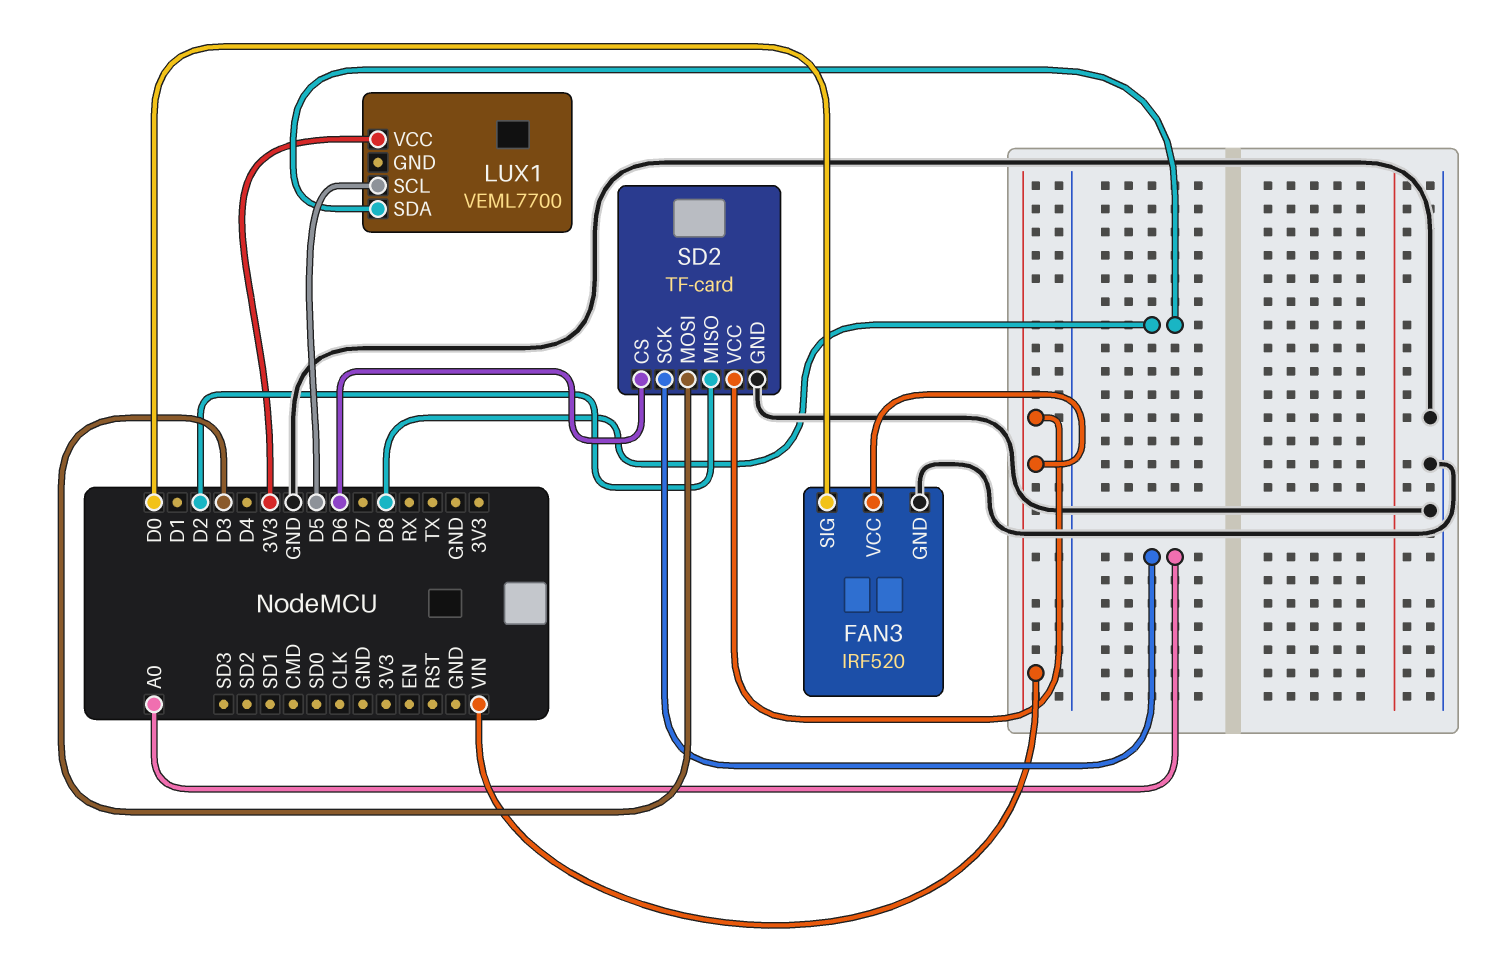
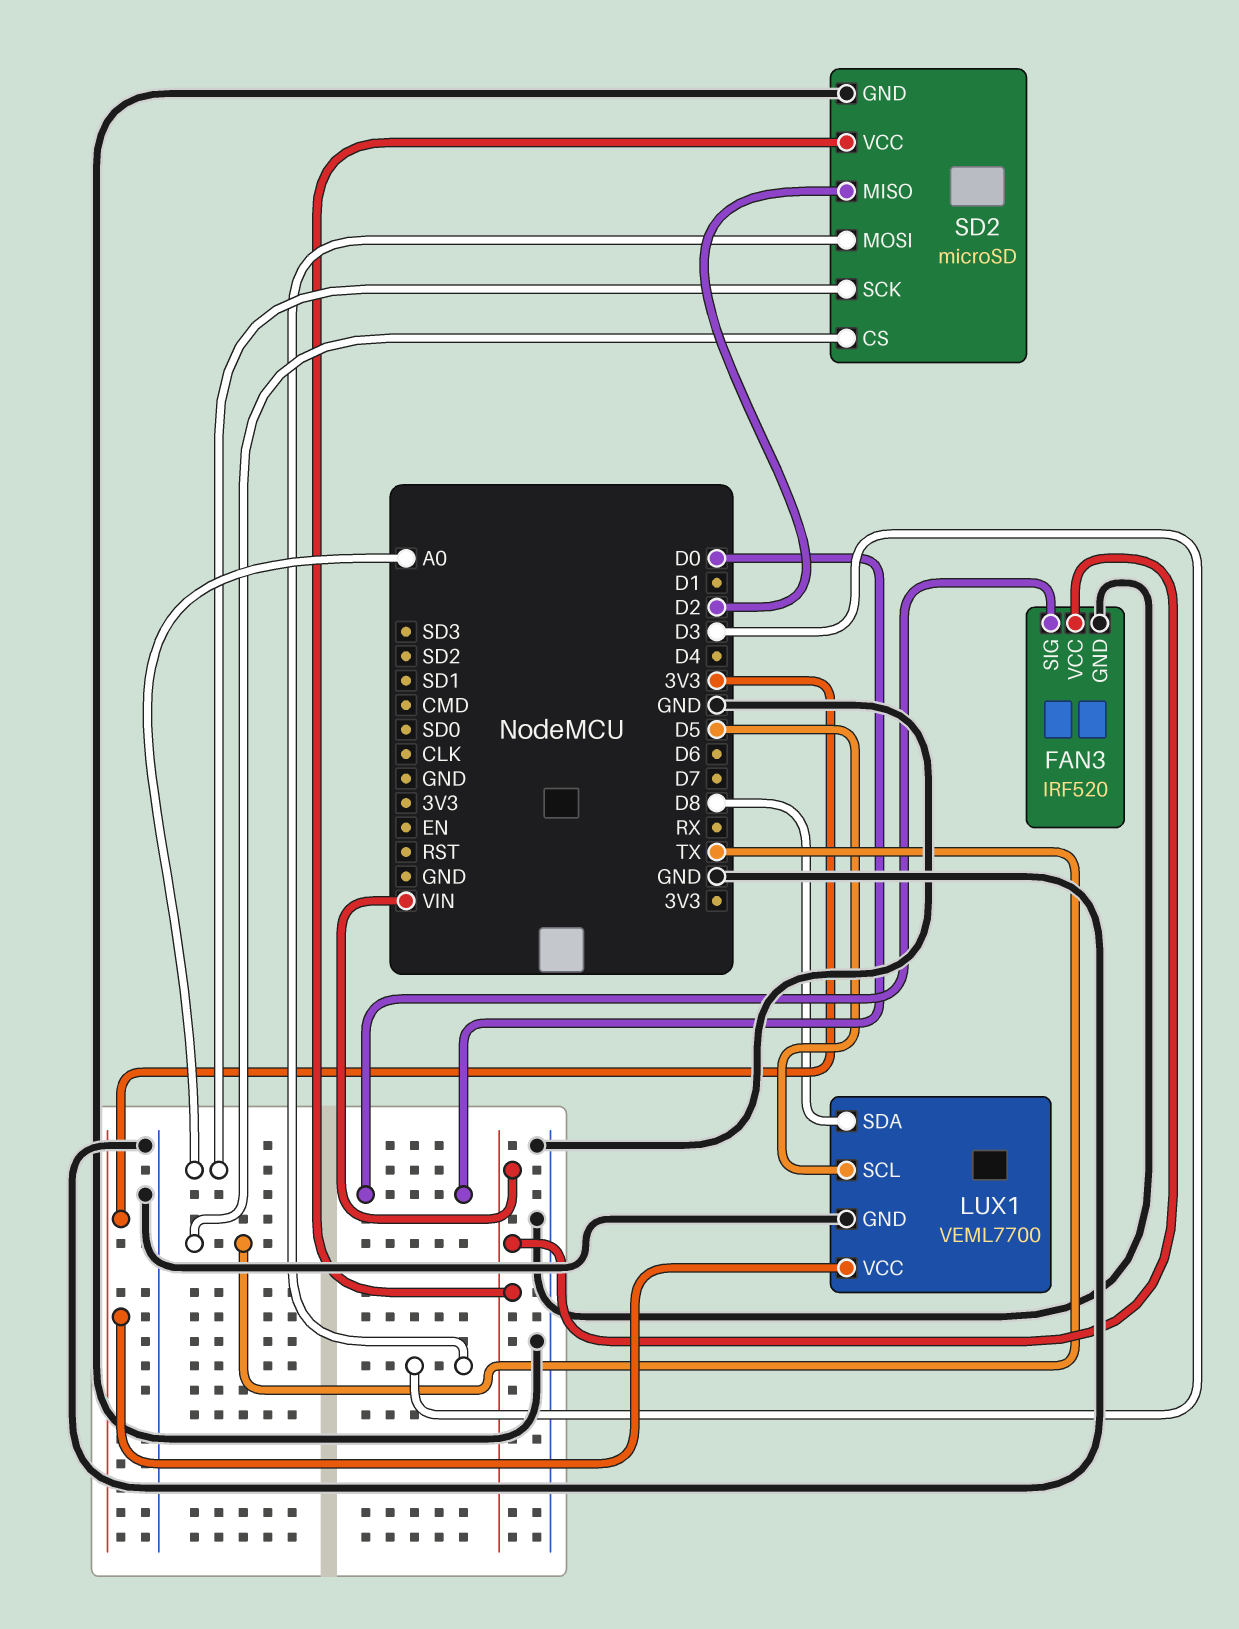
LUX1 pin GND: none -> GND
SD2: TF-card -> microSD
SD2 pin CS: D6 -> TX

